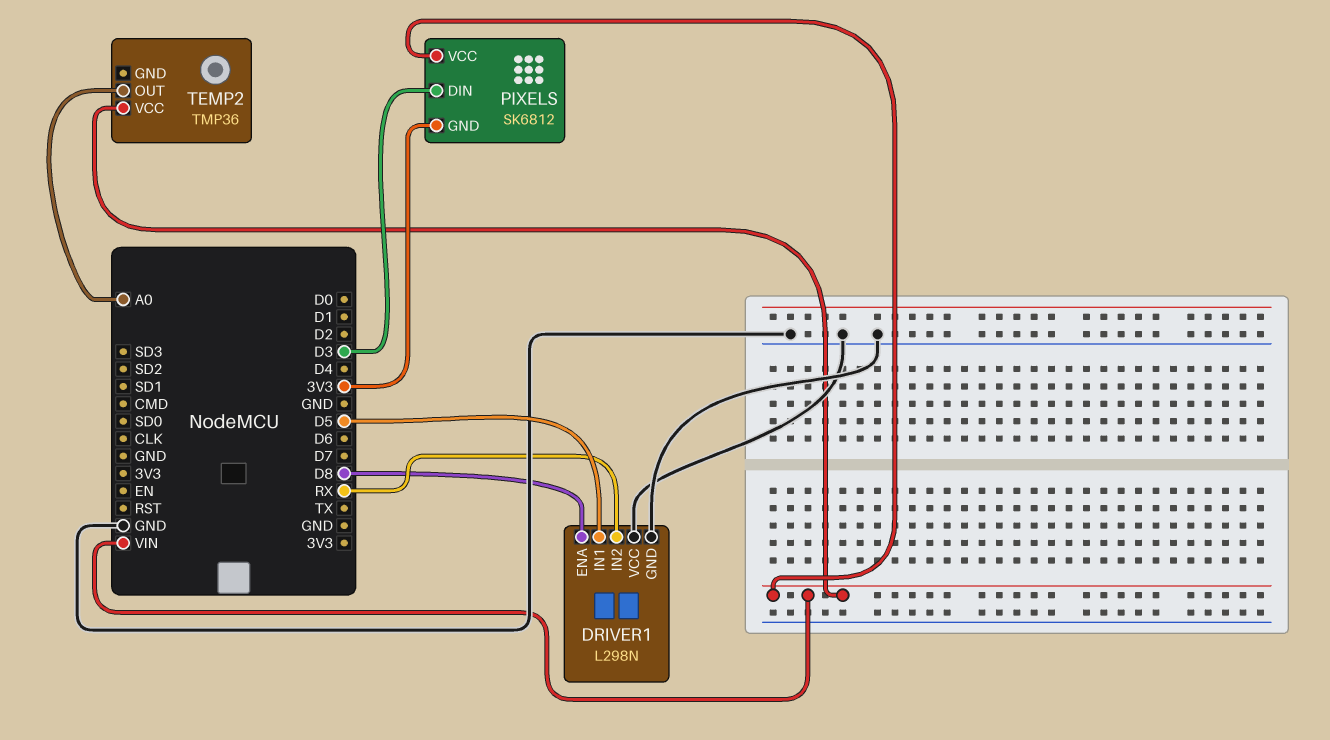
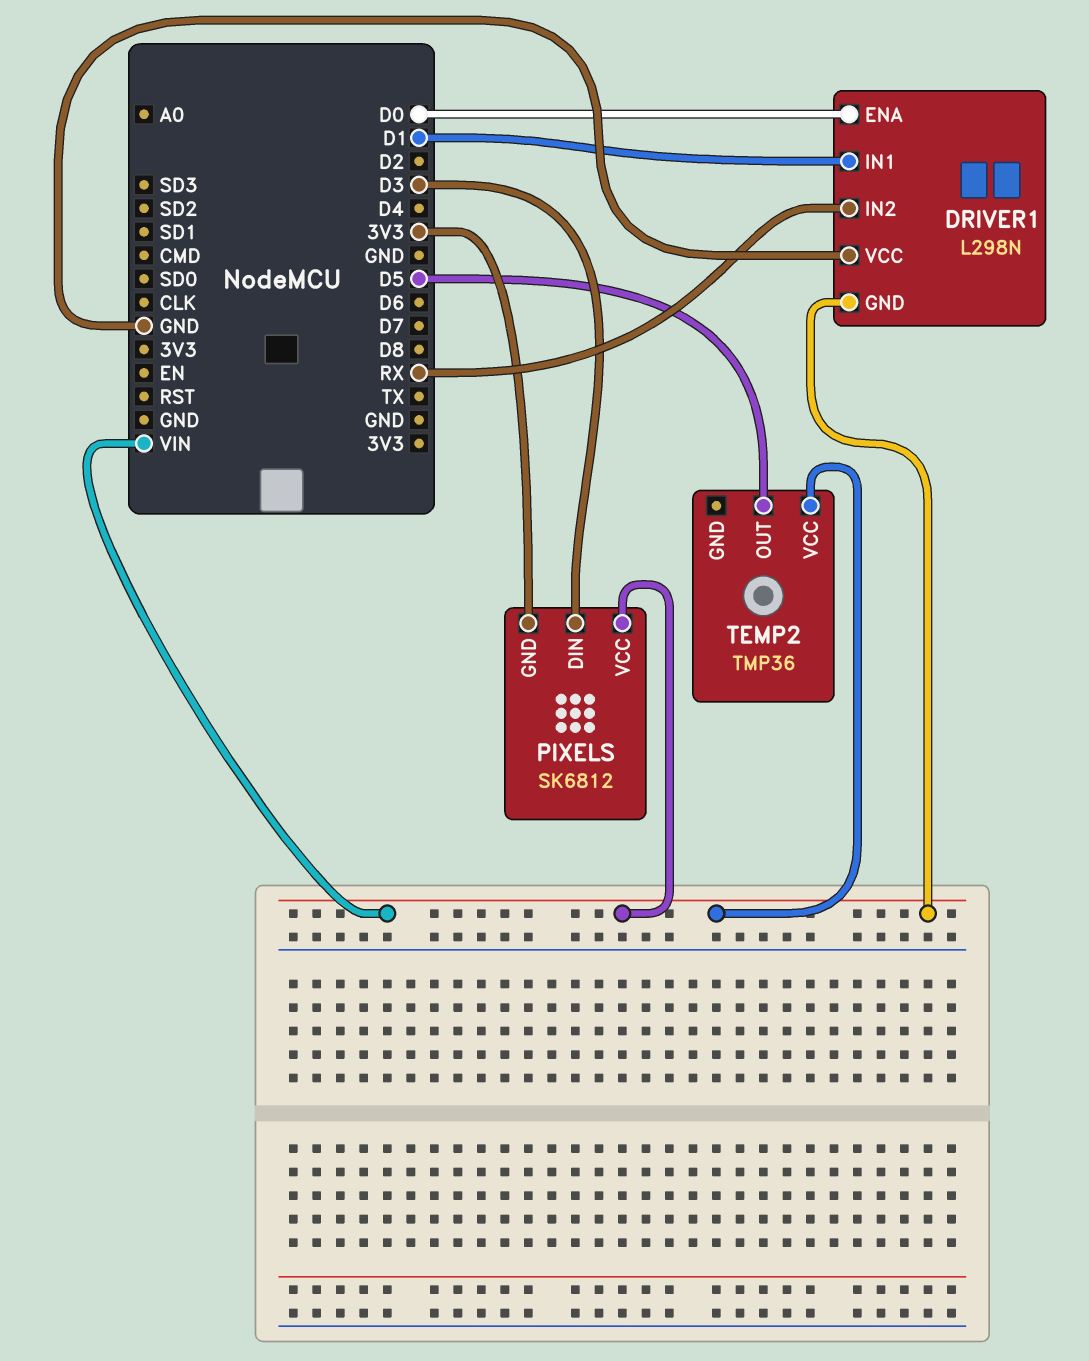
DRIVER1 pin ENA: D8 -> D0
DRIVER1 pin GND: GND -> VIN
DRIVER1 pin IN1: D5 -> D1
TEMP2 pin OUT: A0 -> D5

